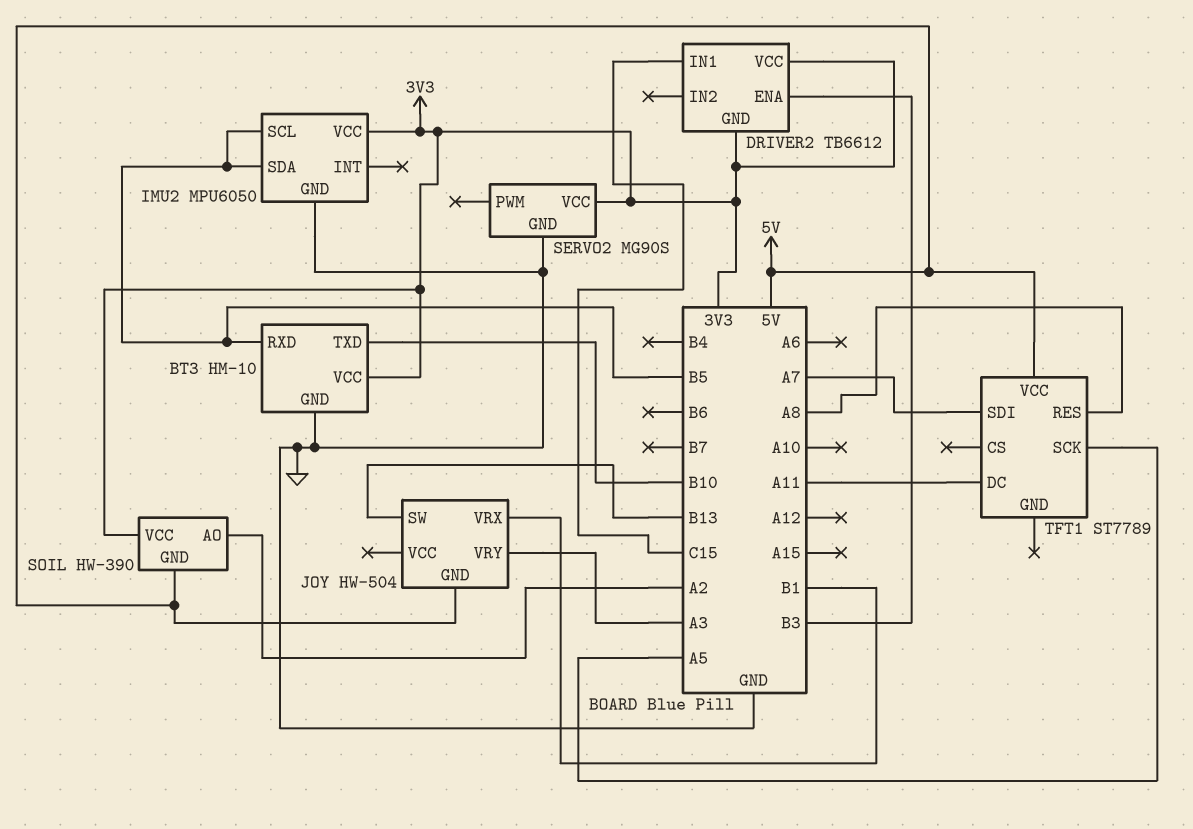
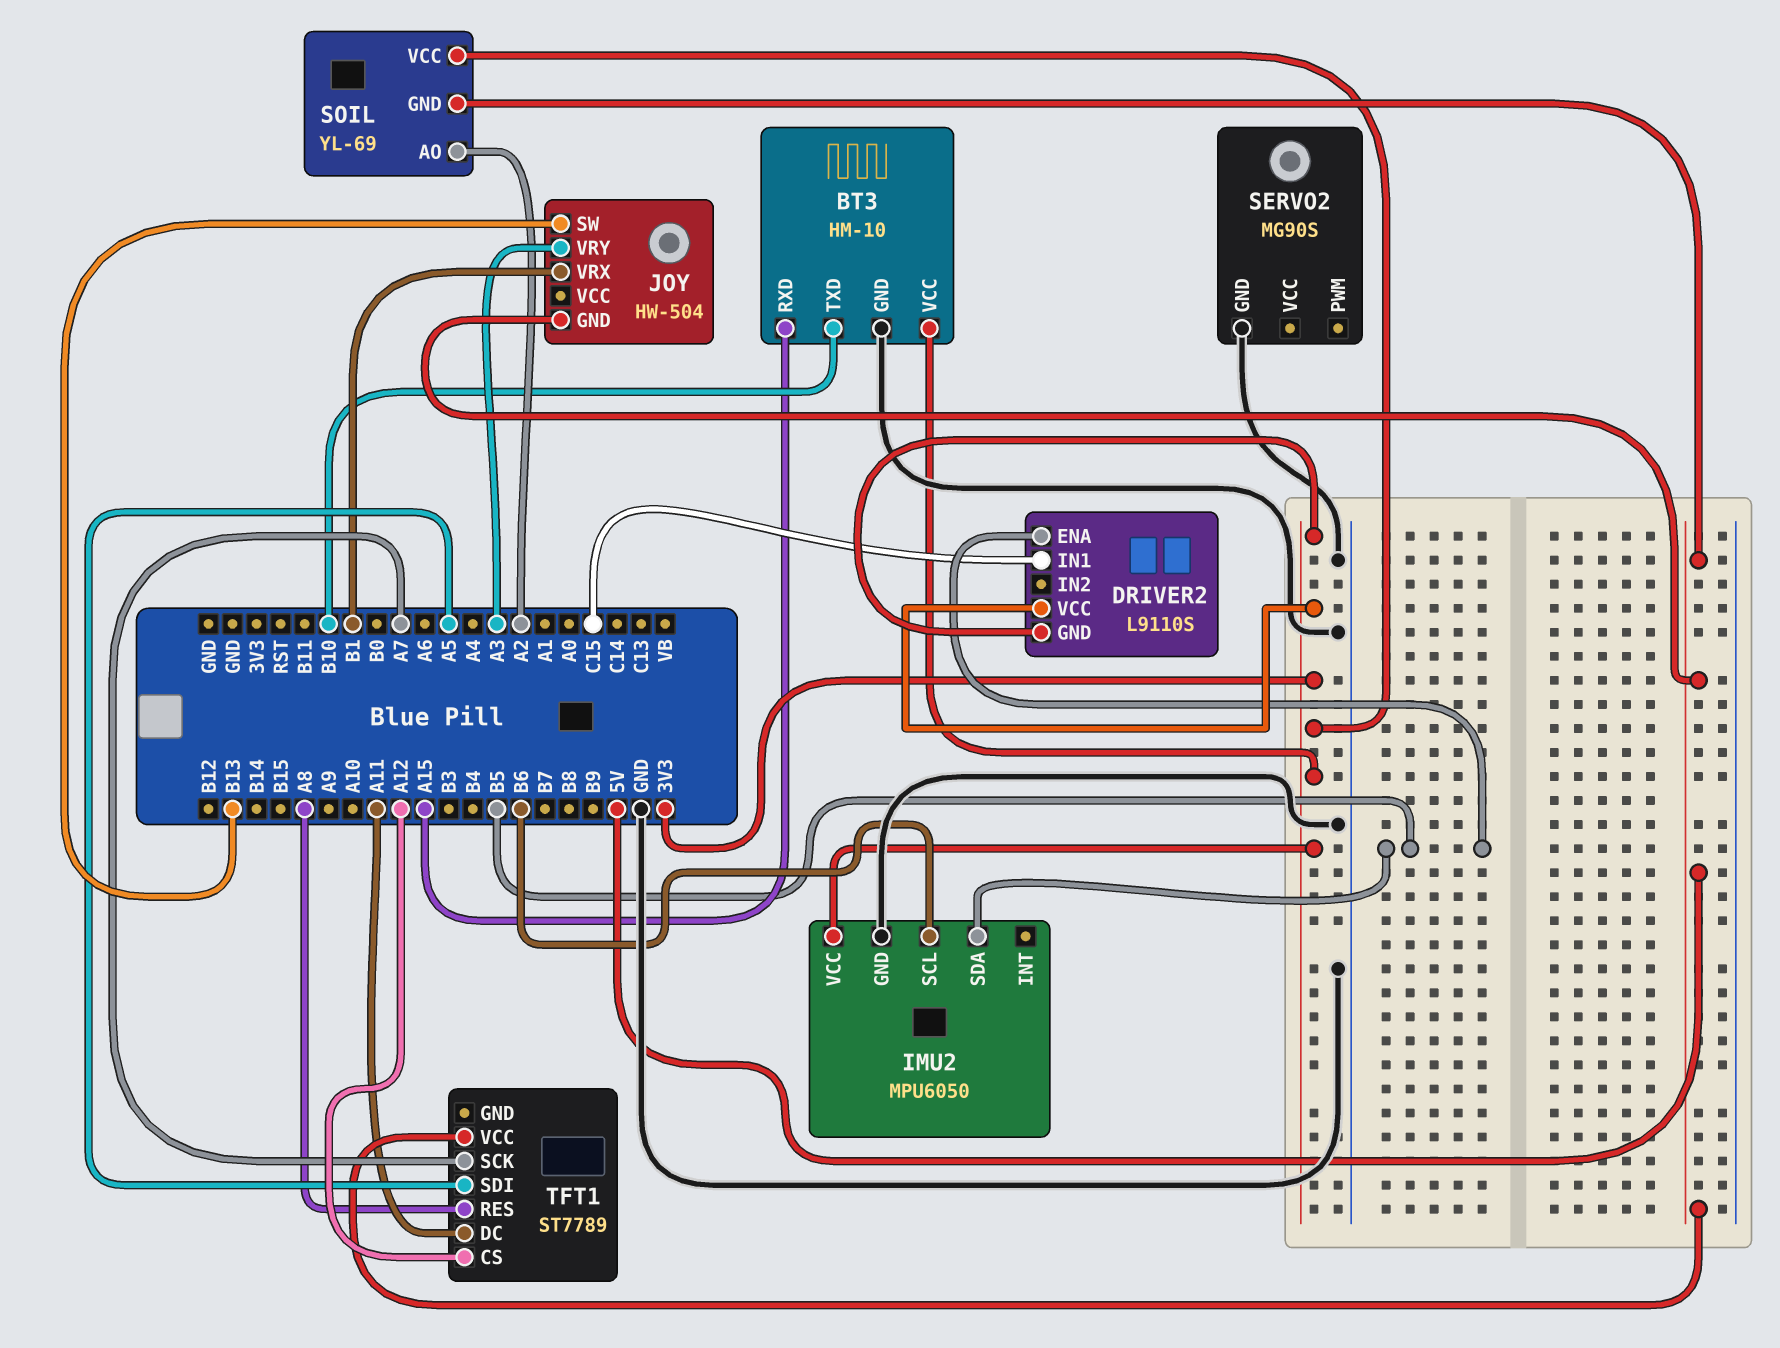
BT3 pin RXD: B5 -> A15
DRIVER2: TB6612 -> L9110S
DRIVER2 pin ENA: B3 -> B5
IMU2 pin SCL: B5 -> B6
SERVO2 pin VCC: 3V3 -> none
SOIL: HW-390 -> YL-69
TFT1 pin CS: none -> A12
TFT1 pin SCK: A5 -> A7
TFT1 pin SDI: A7 -> A5

